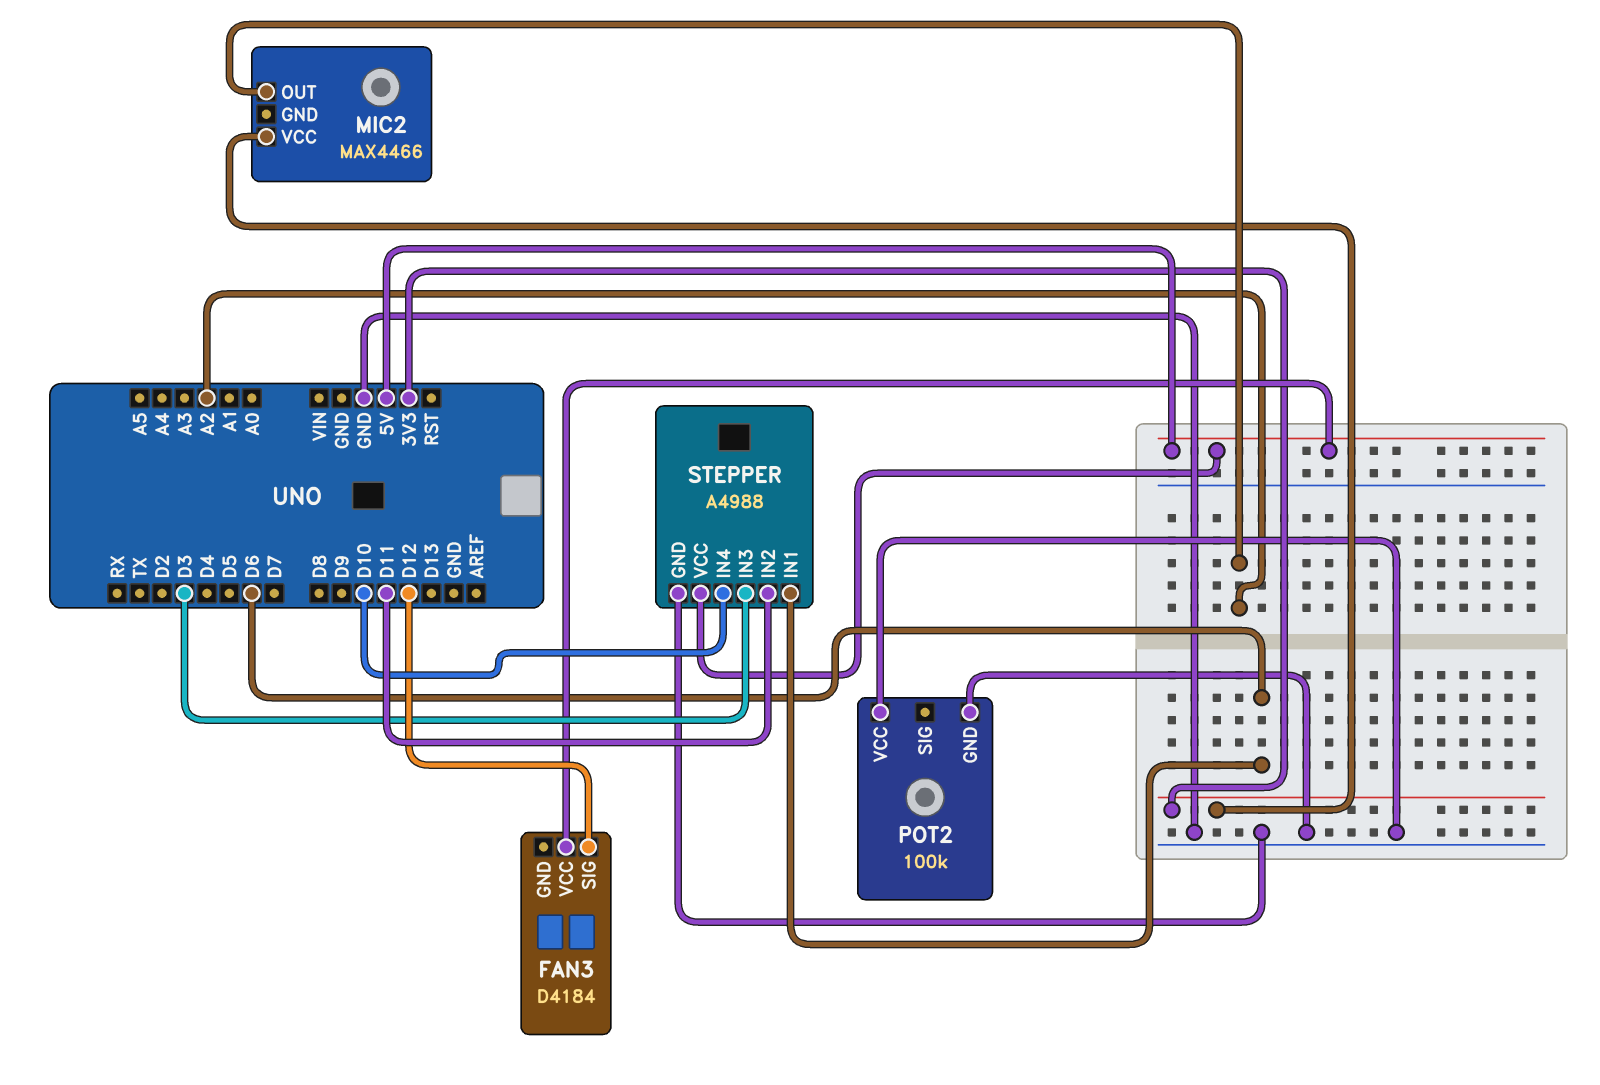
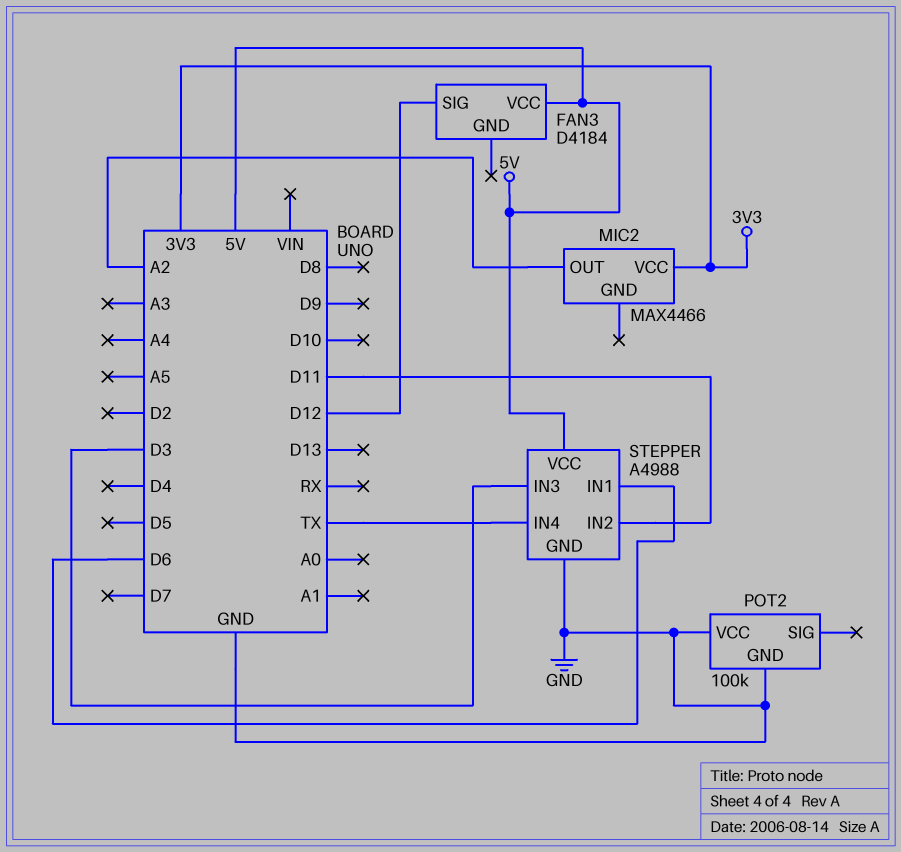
STEPPER pin IN4: D10 -> TX

